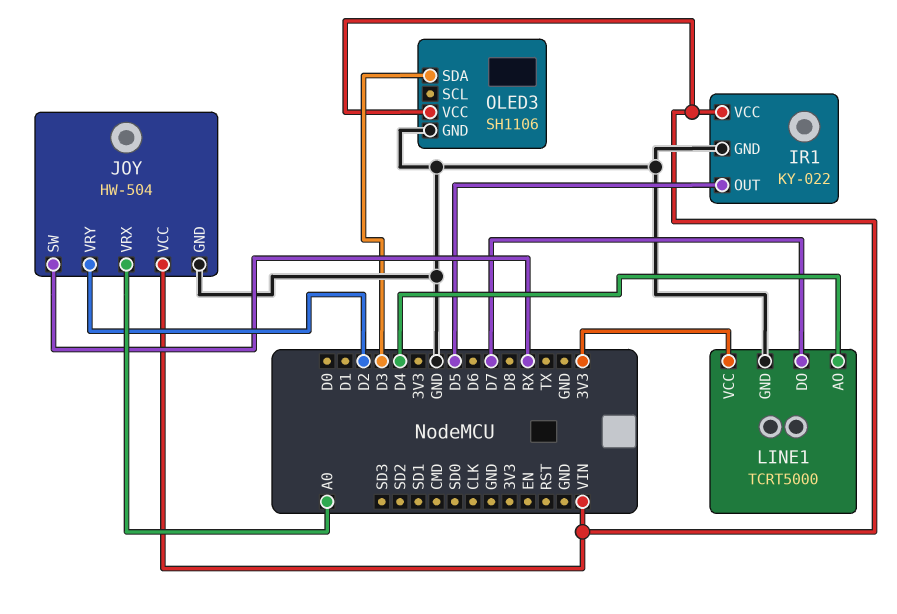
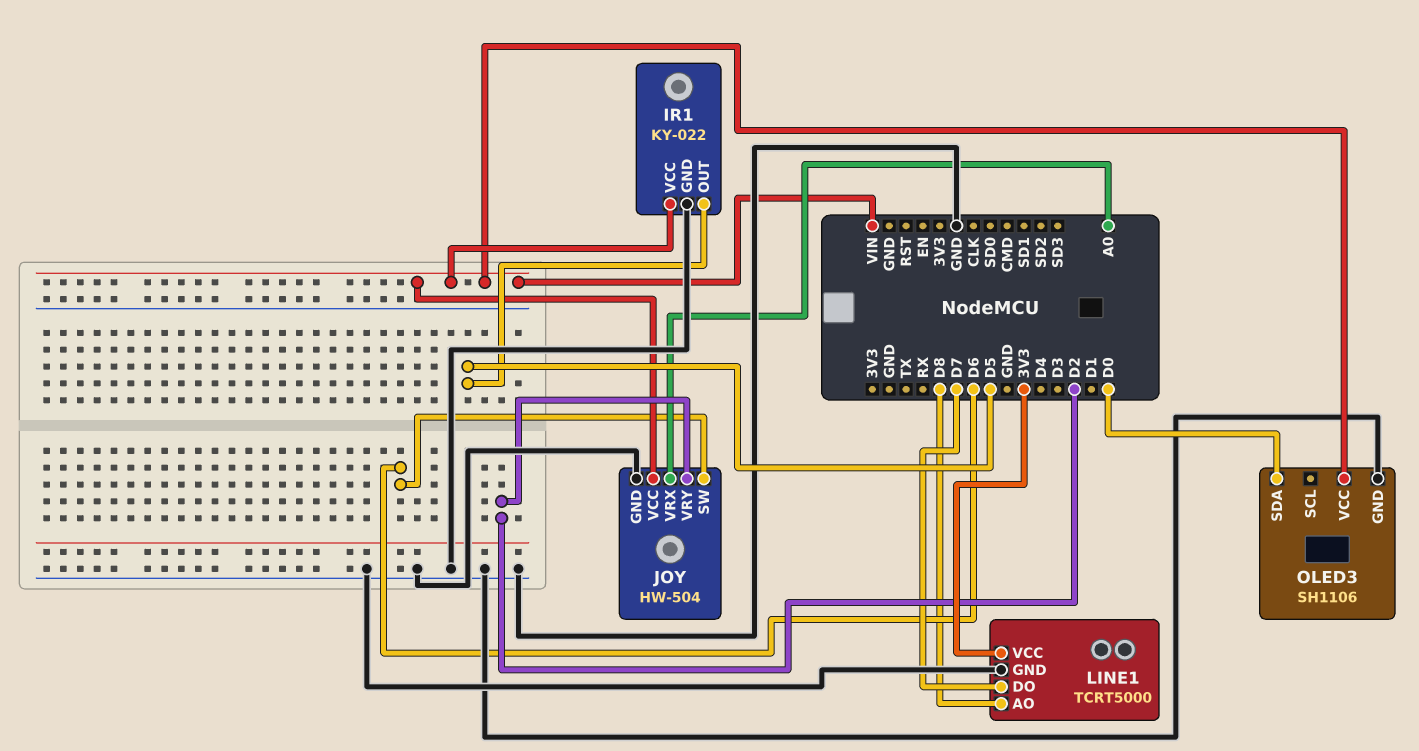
JOY pin SW: RX -> D6
LINE1 pin AO: D4 -> D8
OLED3 pin SDA: D3 -> D0

